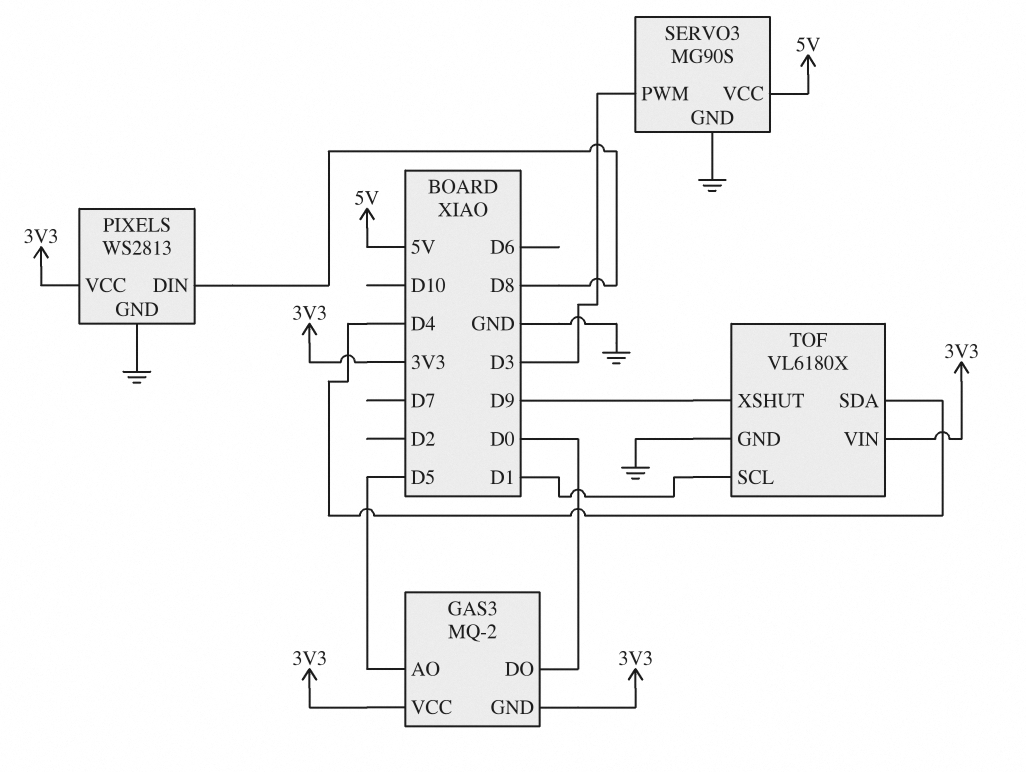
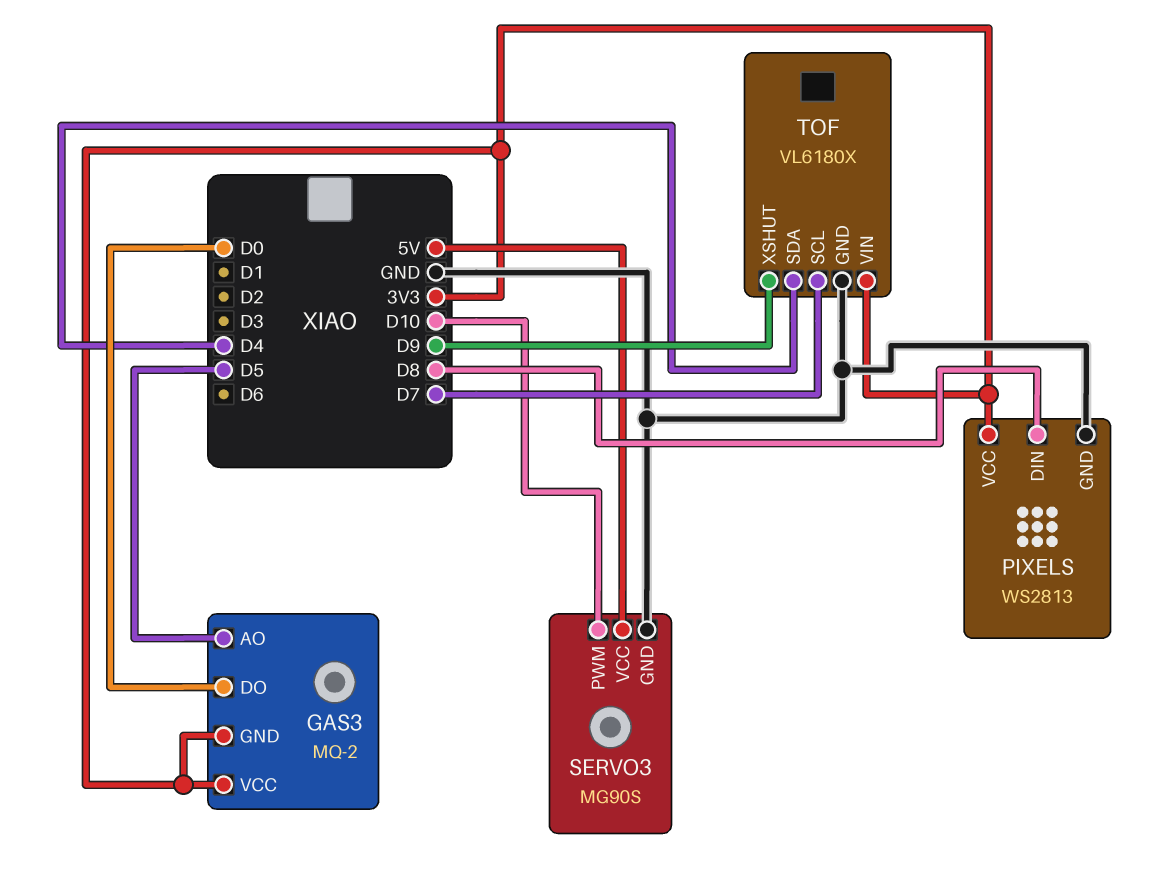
SERVO3 pin PWM: D3 -> D10
TOF pin SCL: D1 -> D7

